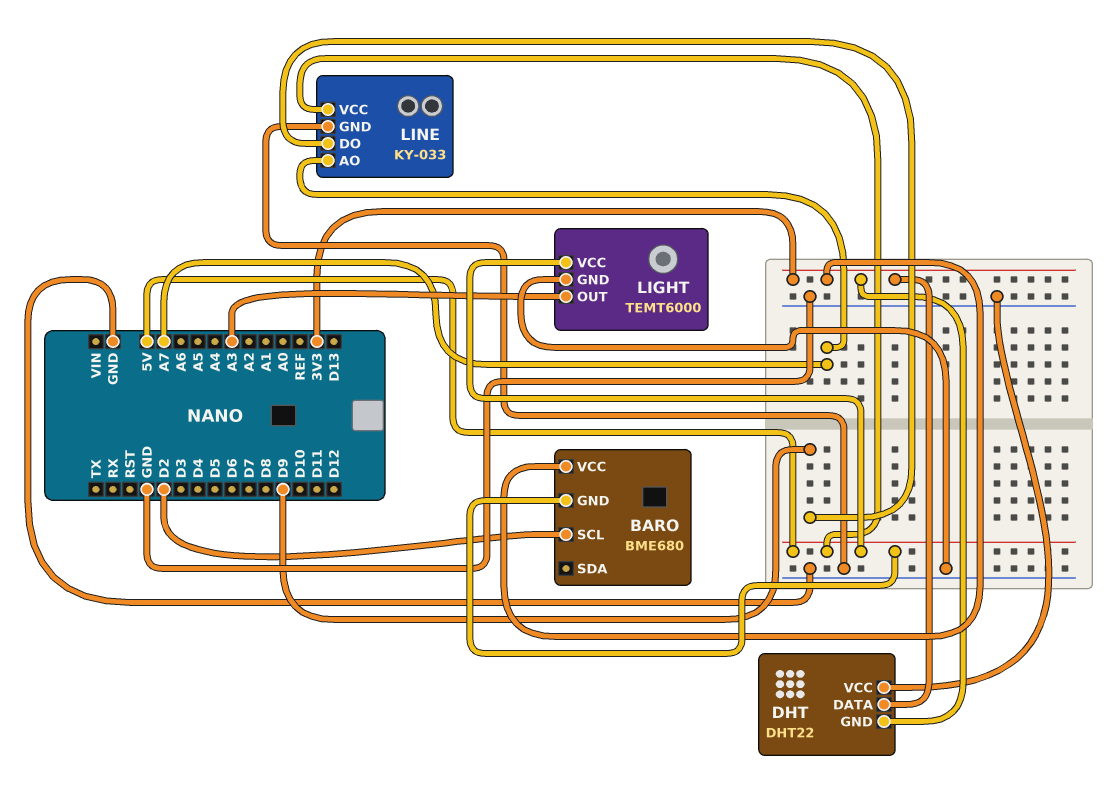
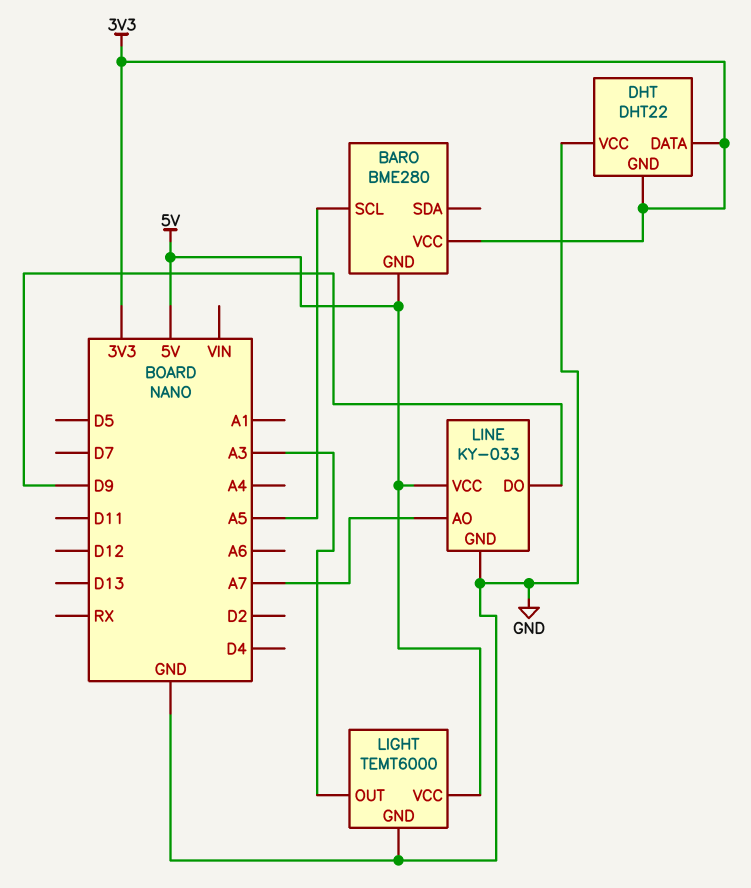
BARO: BME680 -> BME280
BARO pin SCL: D2 -> A5

